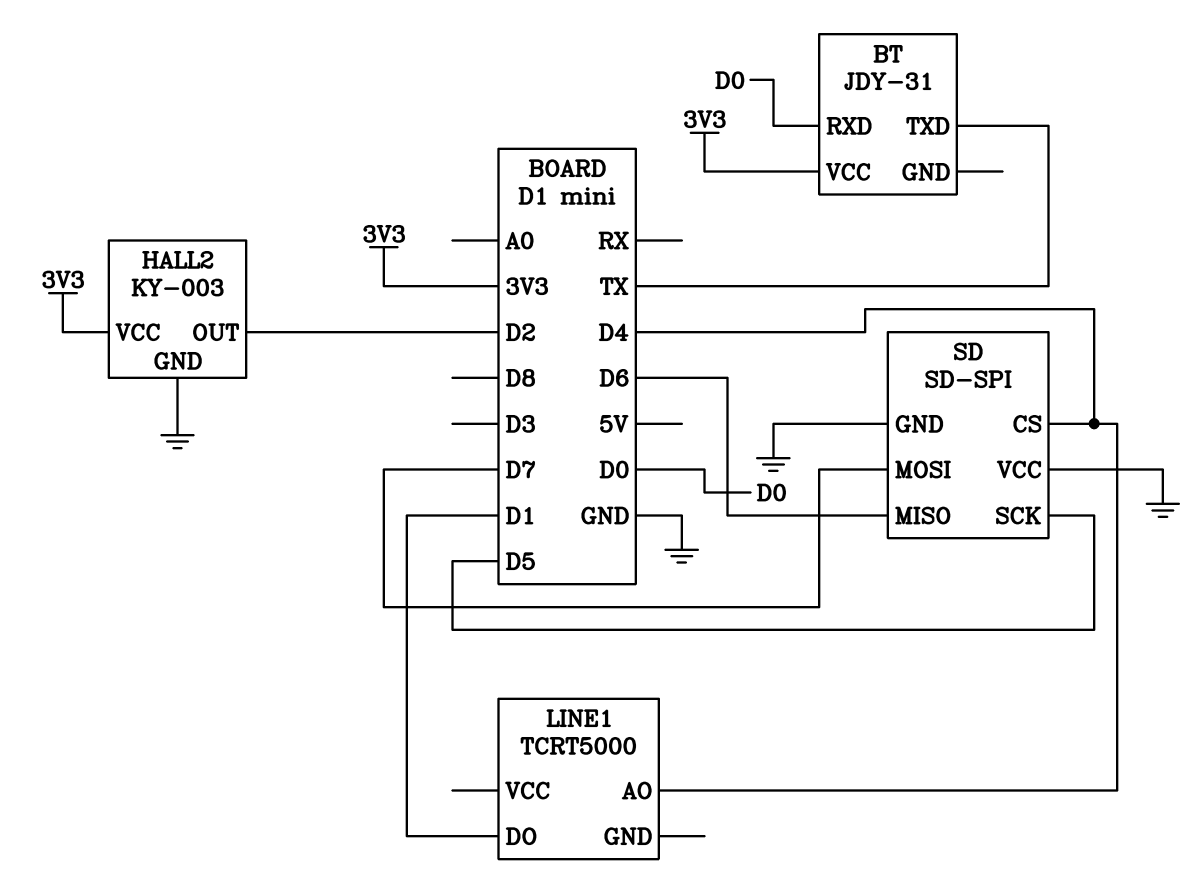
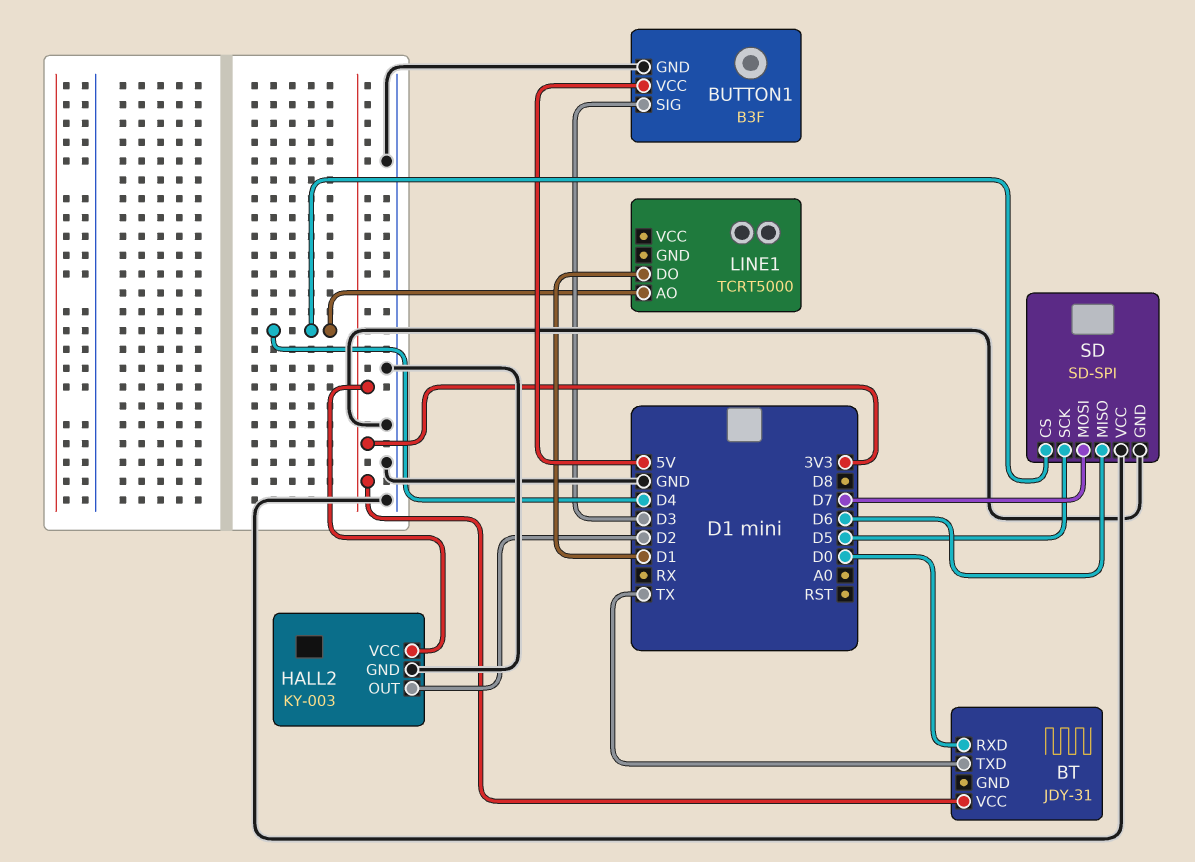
BUTTON1: none -> B3F
BUTTON1 pin GND: none -> GND
BUTTON1 pin SIG: none -> D3
BUTTON1 pin VCC: none -> 5V

